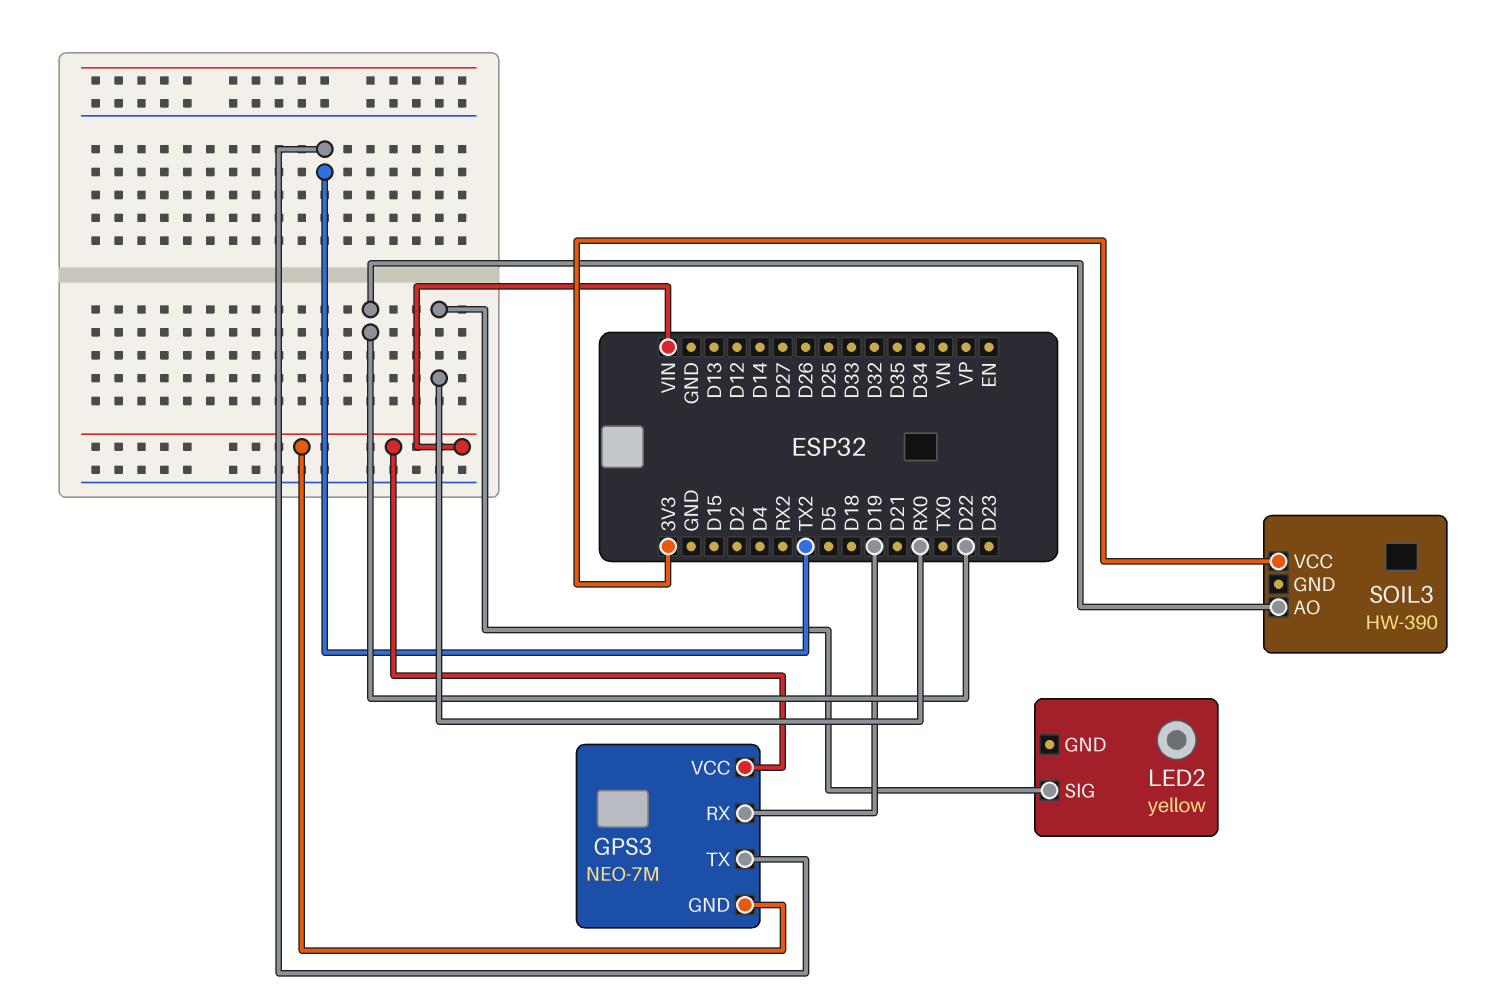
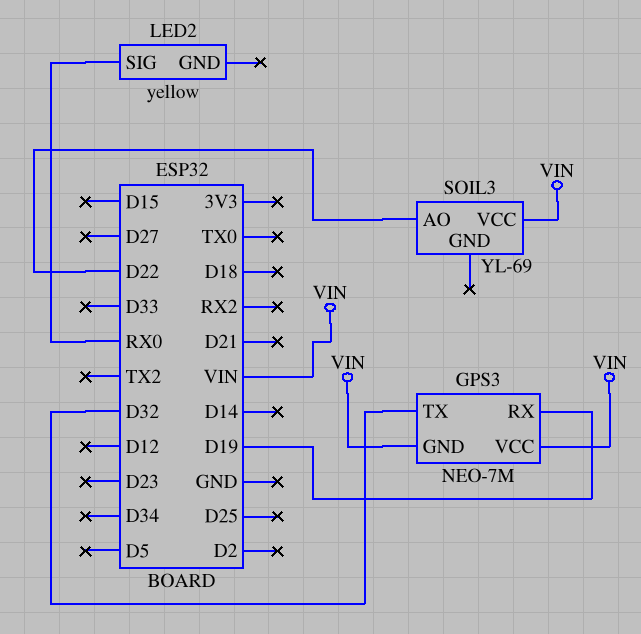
GPS3 pin TX: TX2 -> D32
SOIL3: HW-390 -> YL-69
SOIL3 pin VCC: 3V3 -> VIN

